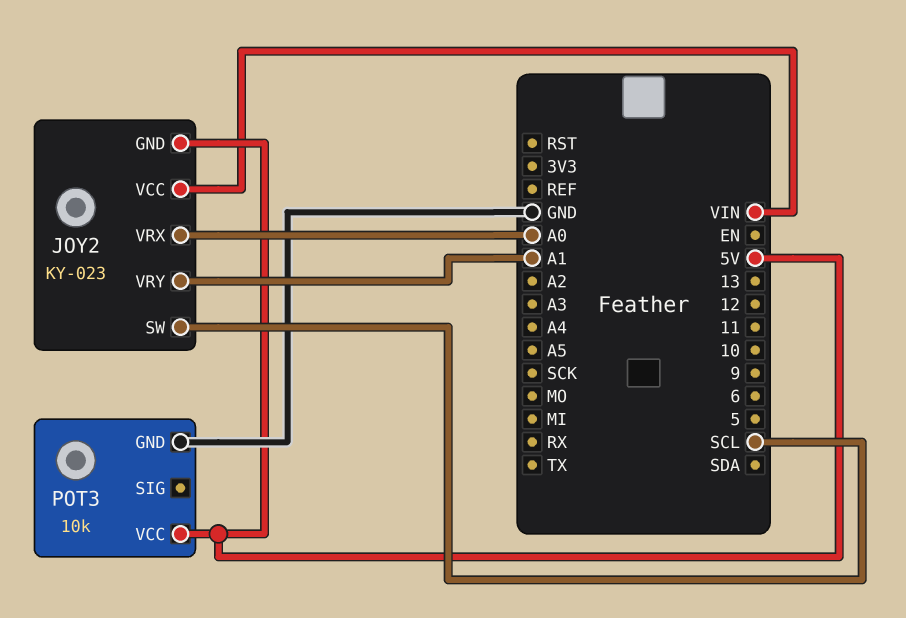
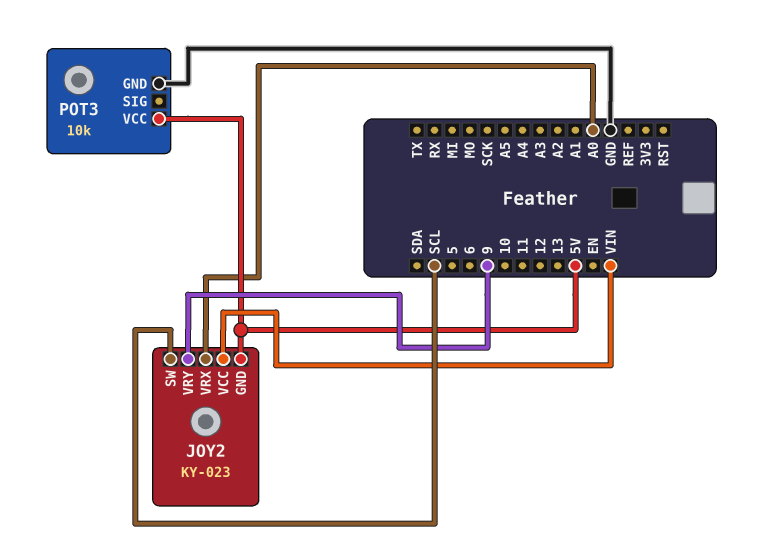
JOY2 pin VRY: A1 -> 9

